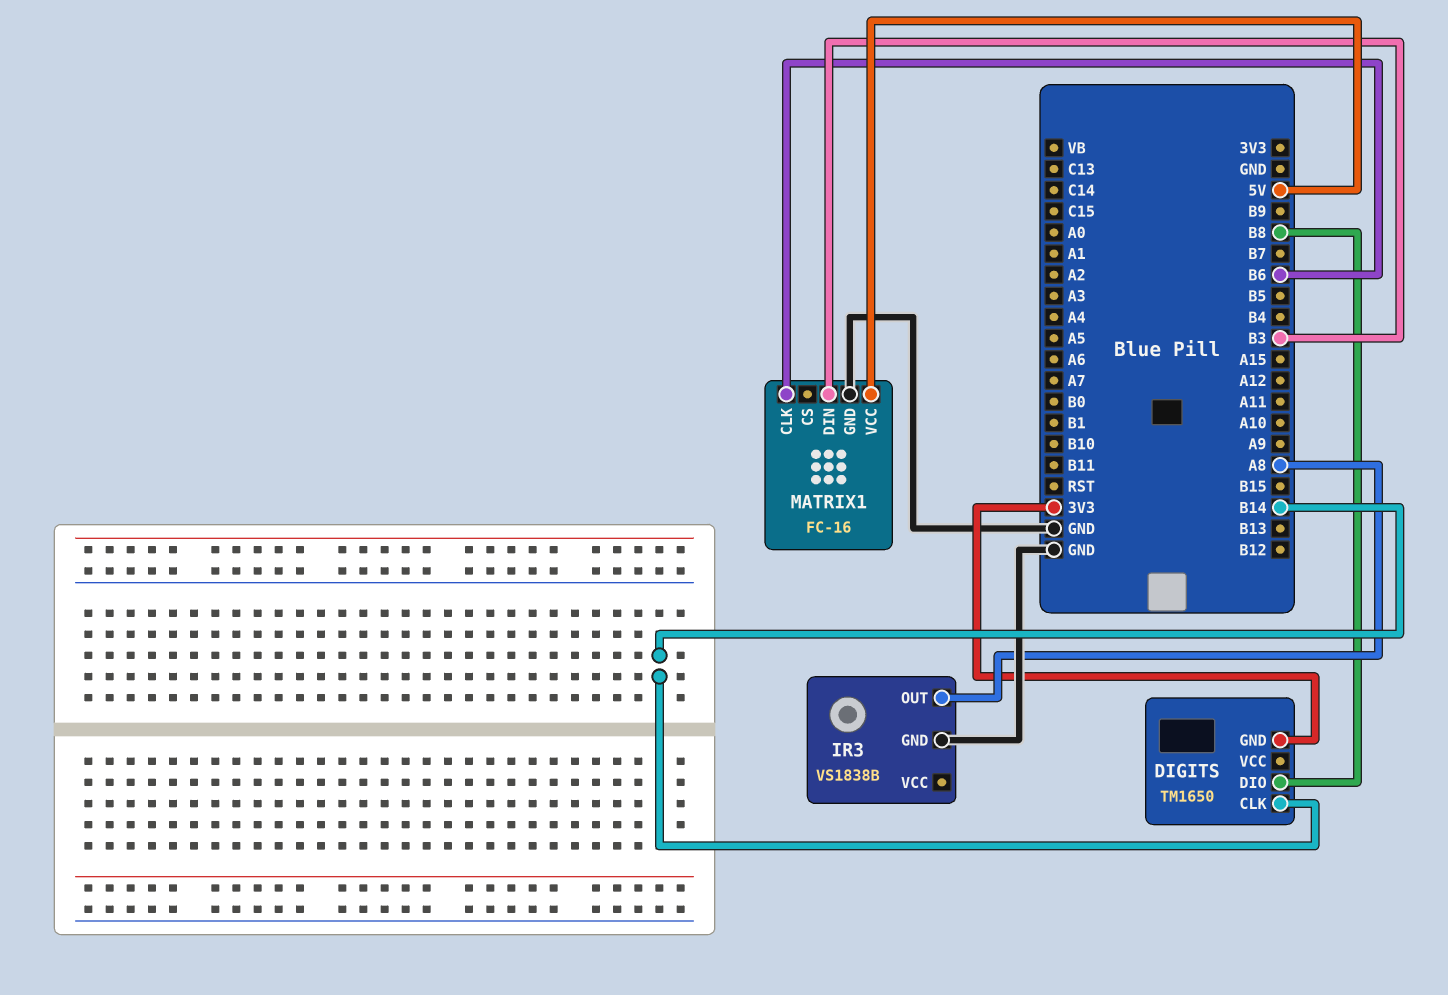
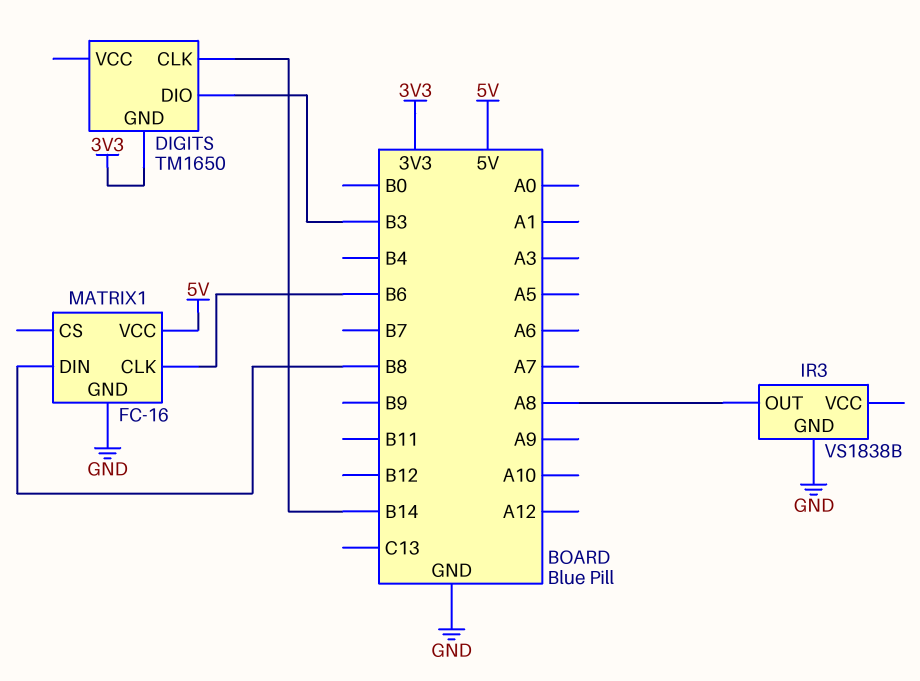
DIGITS pin DIO: B8 -> B3
MATRIX1 pin DIN: B3 -> B8

